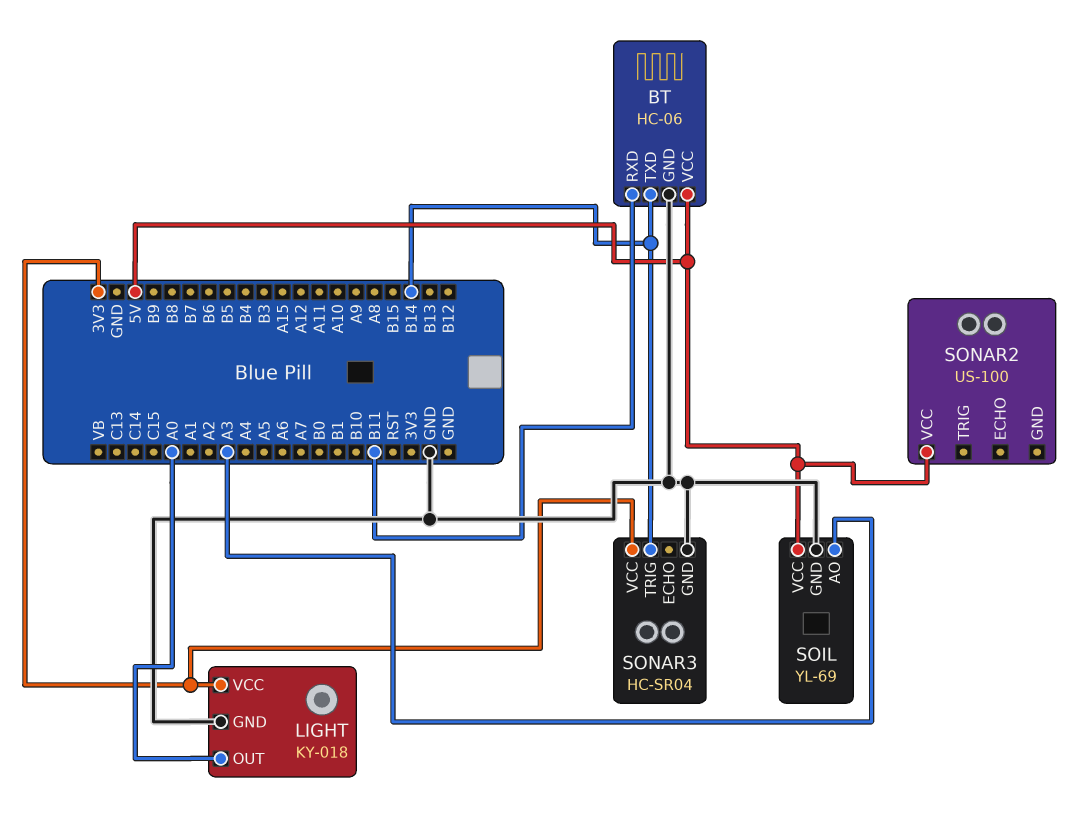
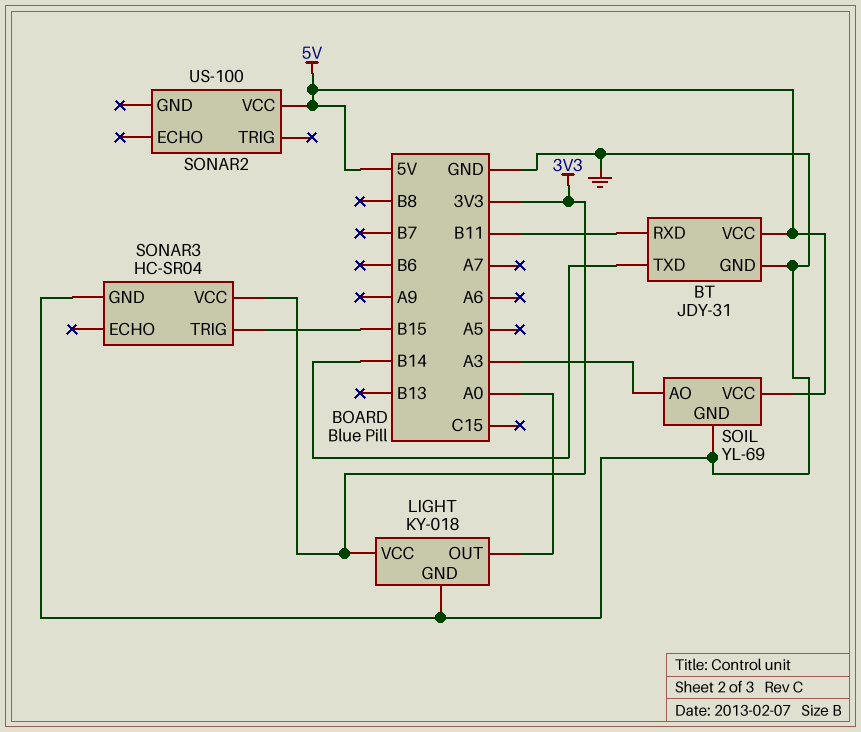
BT: HC-06 -> JDY-31
SONAR3 pin TRIG: B14 -> B15

